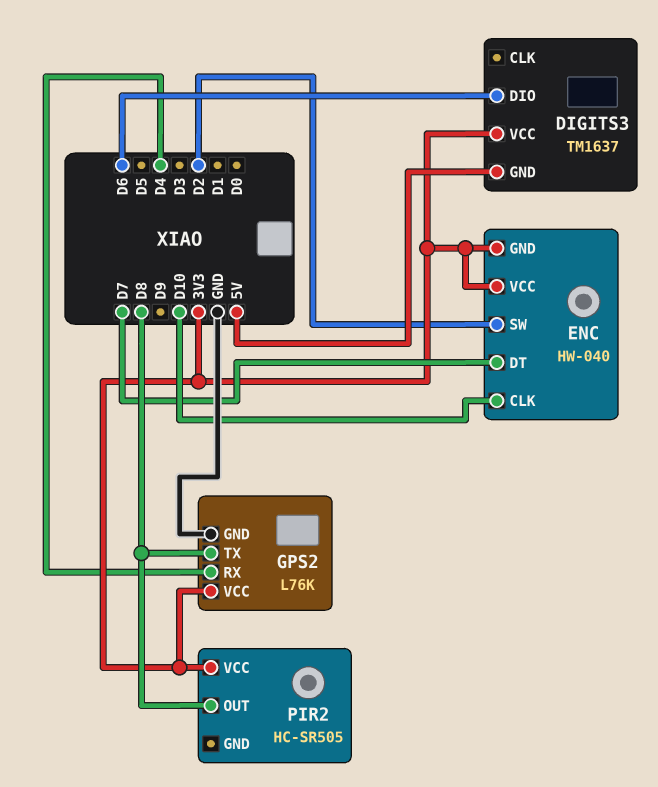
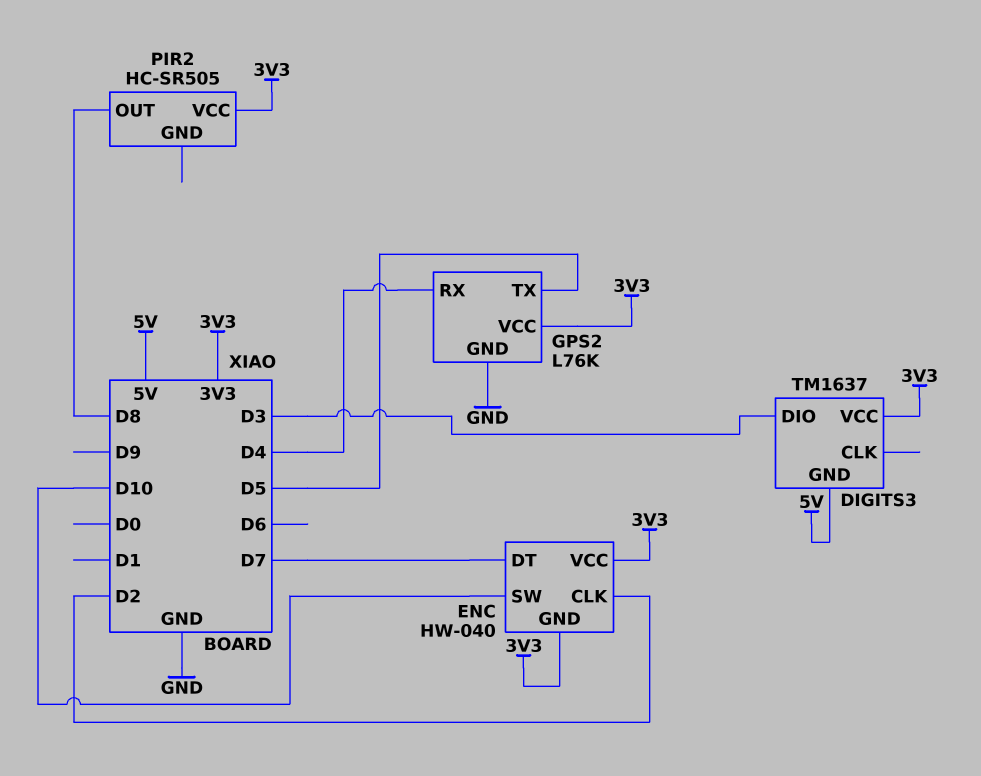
DIGITS3 pin DIO: D6 -> D3
ENC pin CLK: D10 -> D2
ENC pin SW: D2 -> D10
GPS2 pin TX: D8 -> D5

